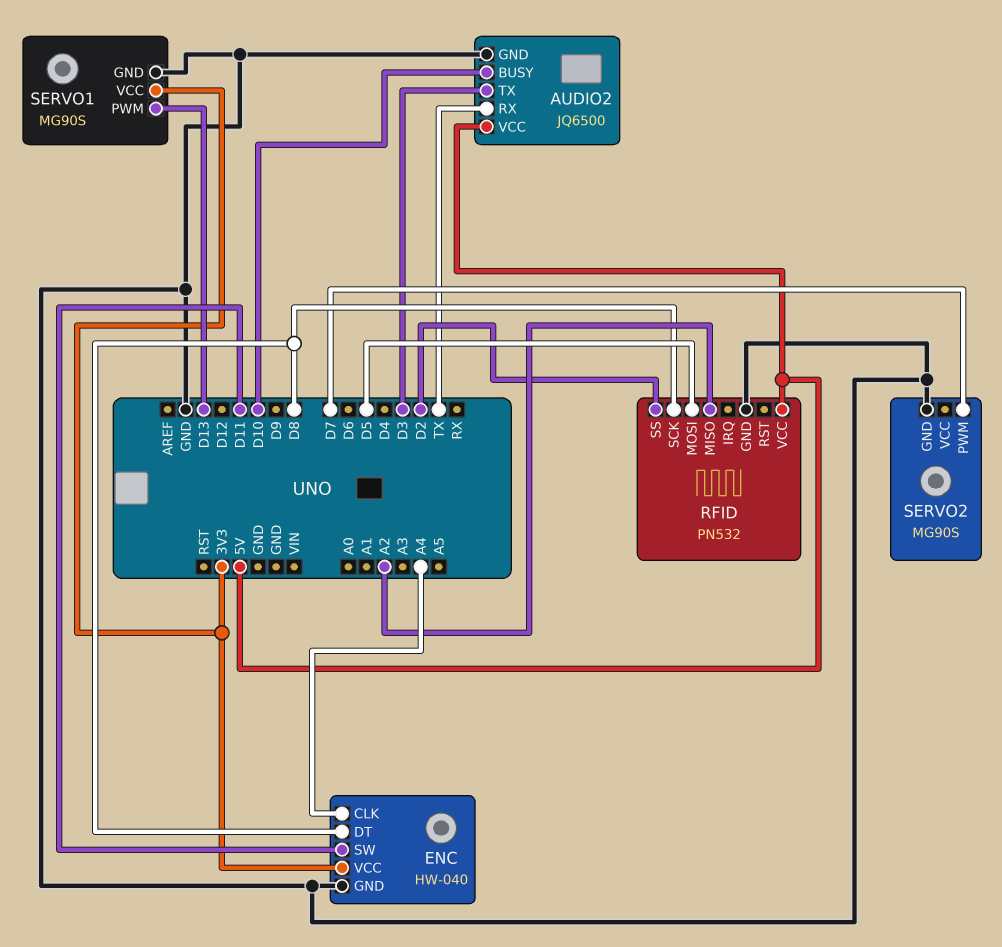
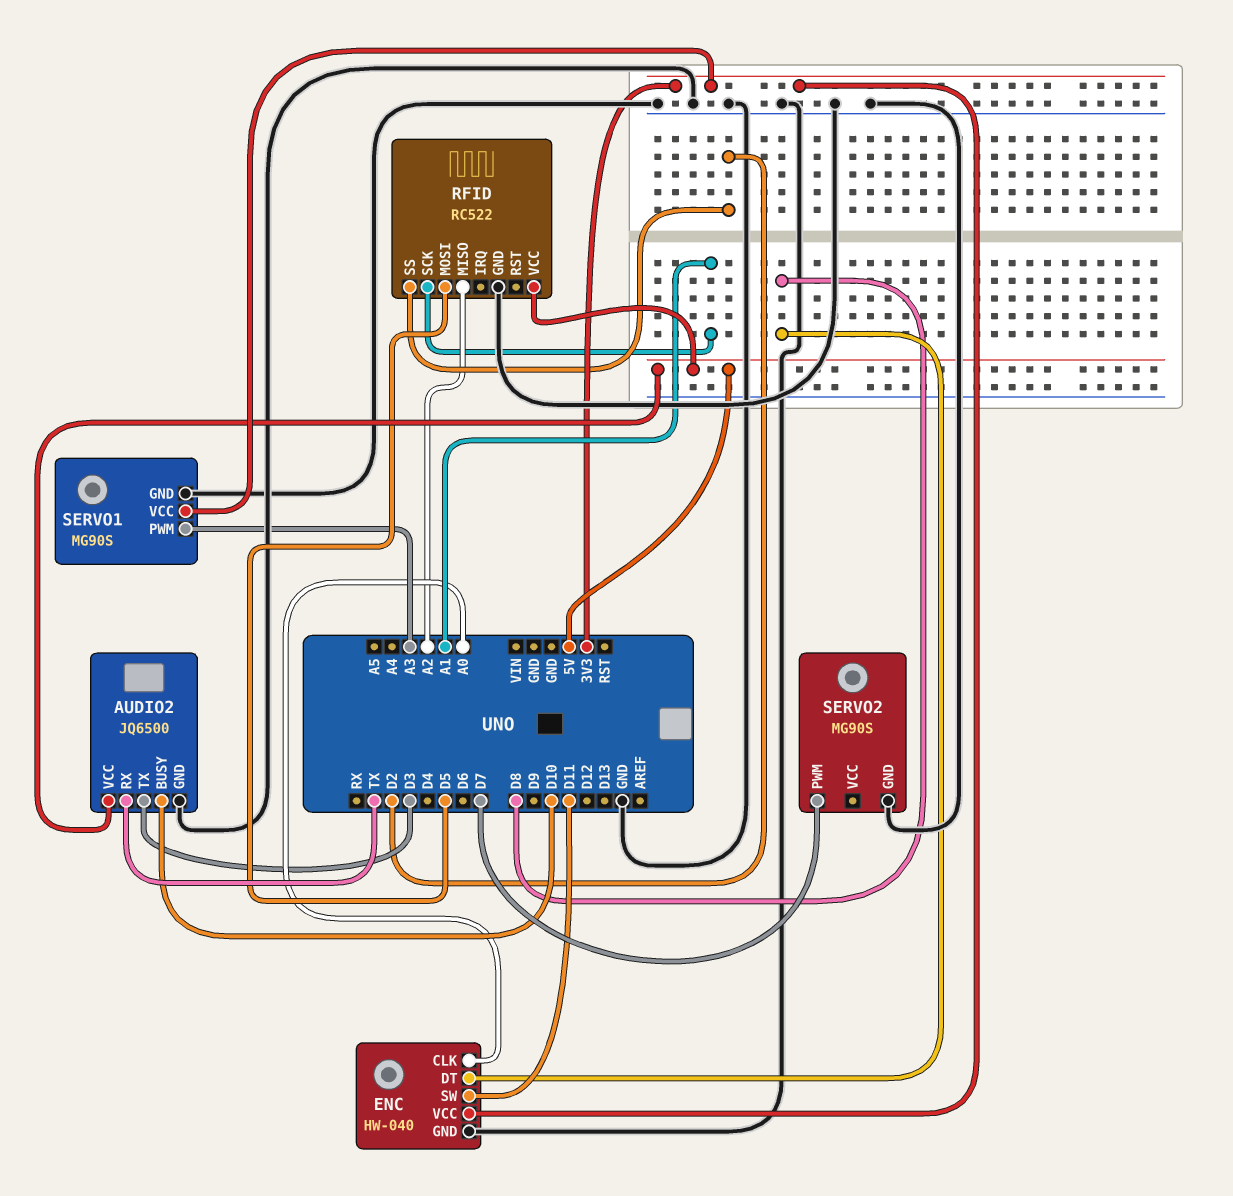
ENC pin CLK: A4 -> A0
RFID: PN532 -> RC522
RFID pin SCK: D8 -> A1
SERVO1 pin PWM: D13 -> A3

